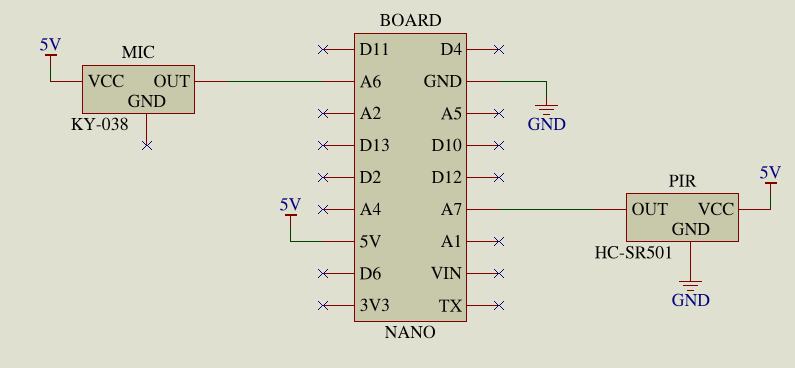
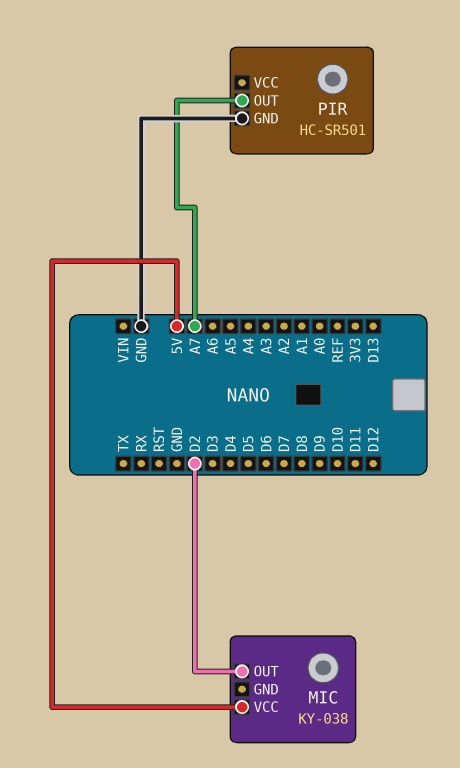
MIC pin OUT: A6 -> D2
PIR pin VCC: 5V -> none

